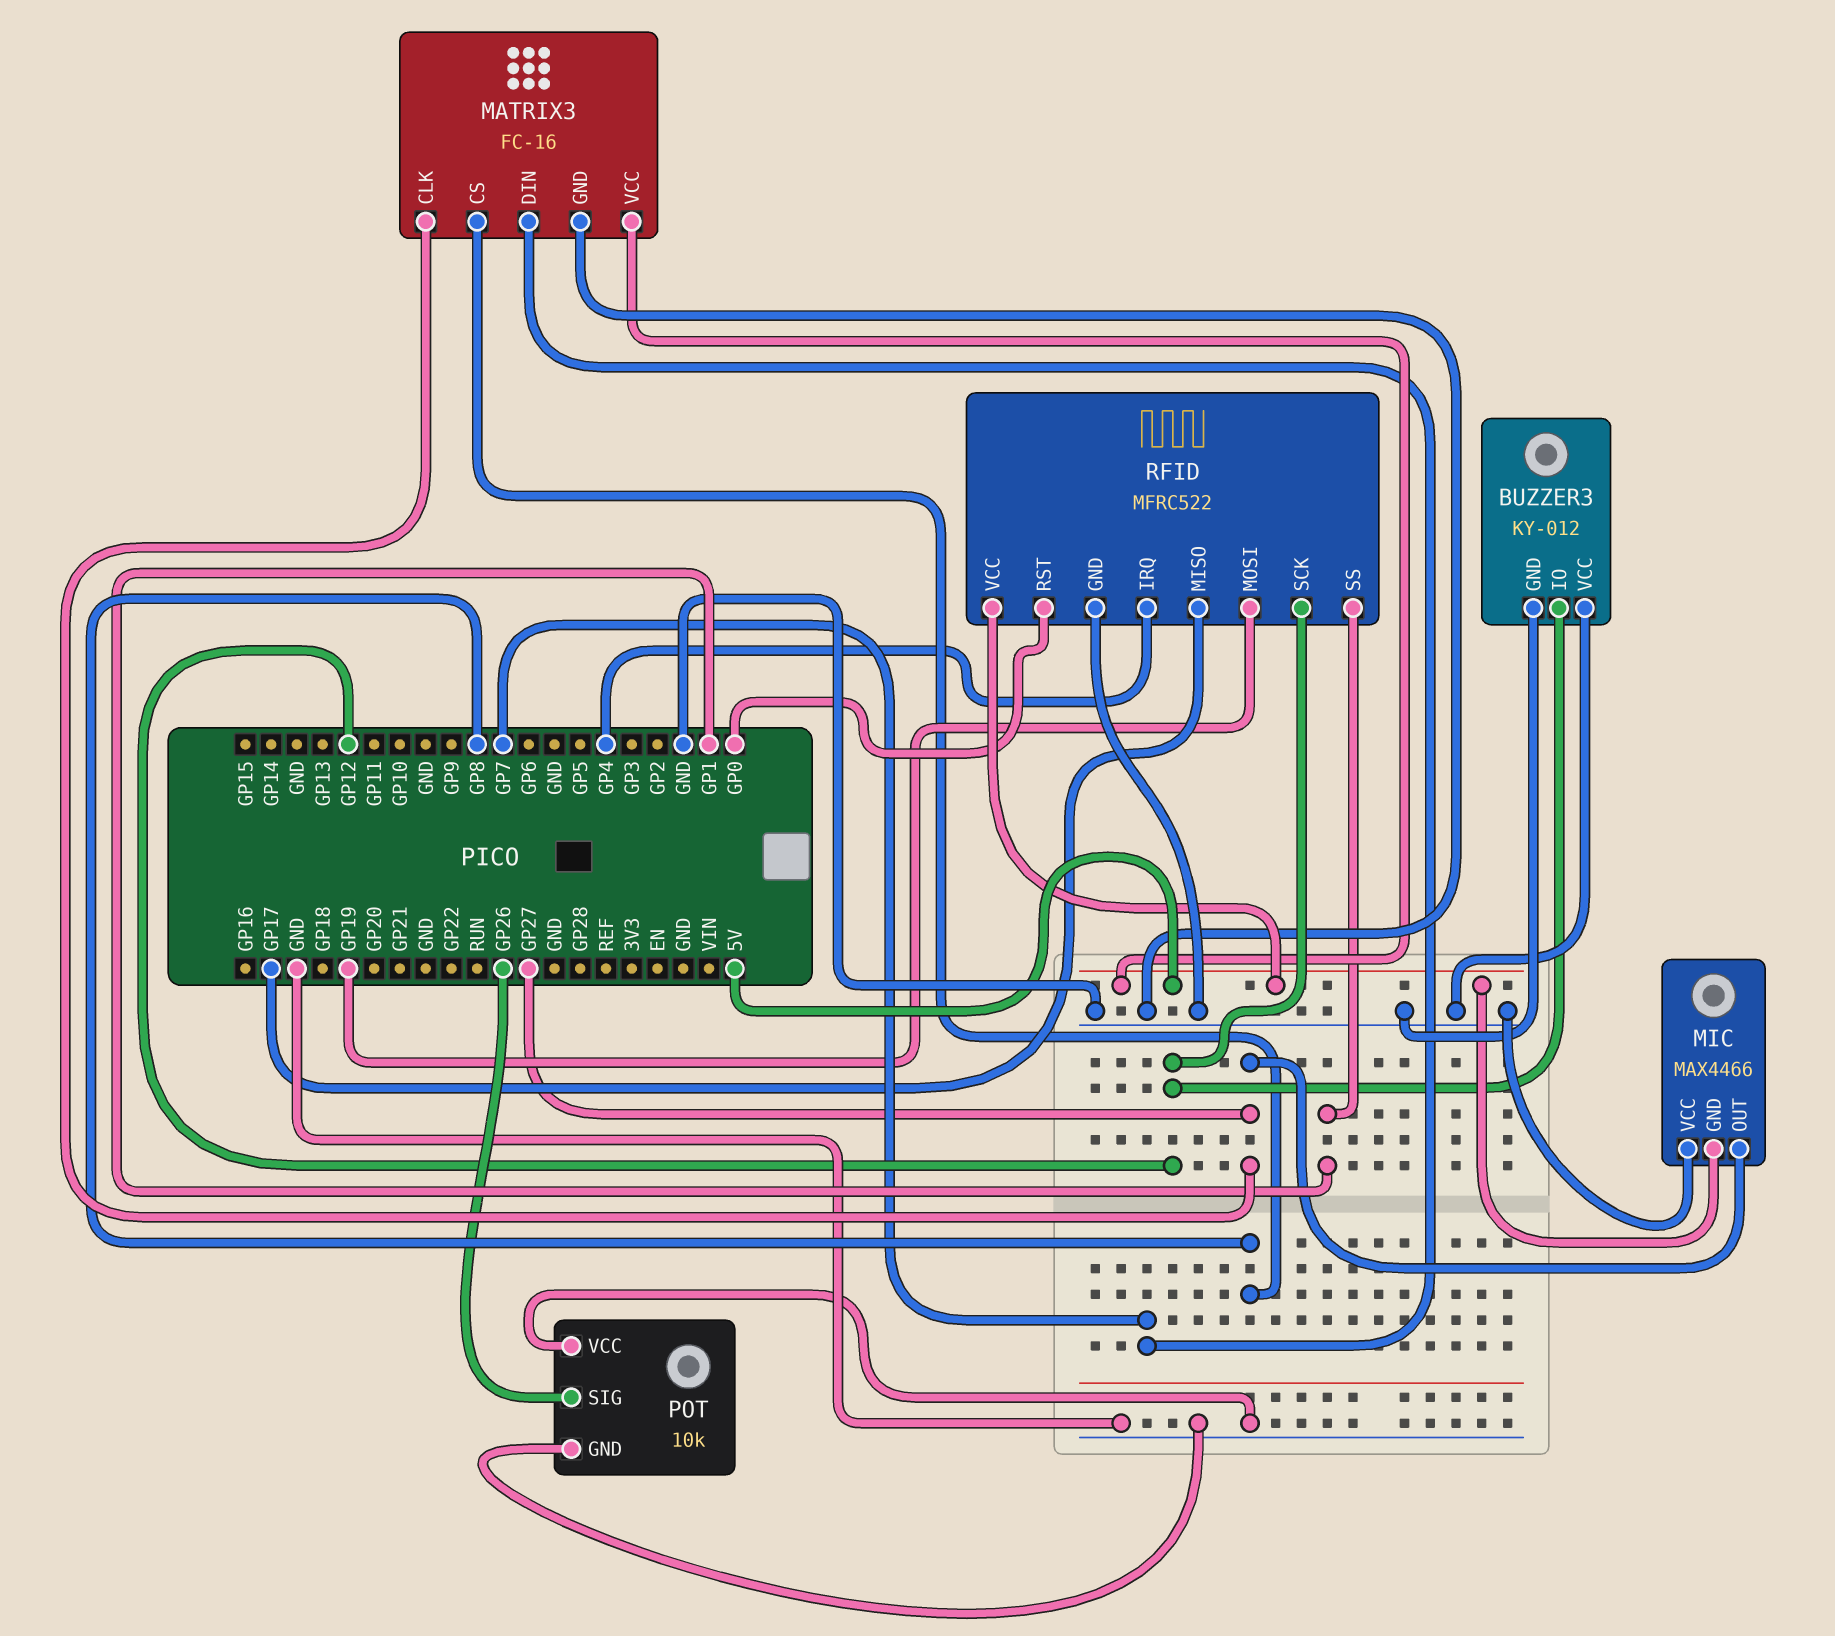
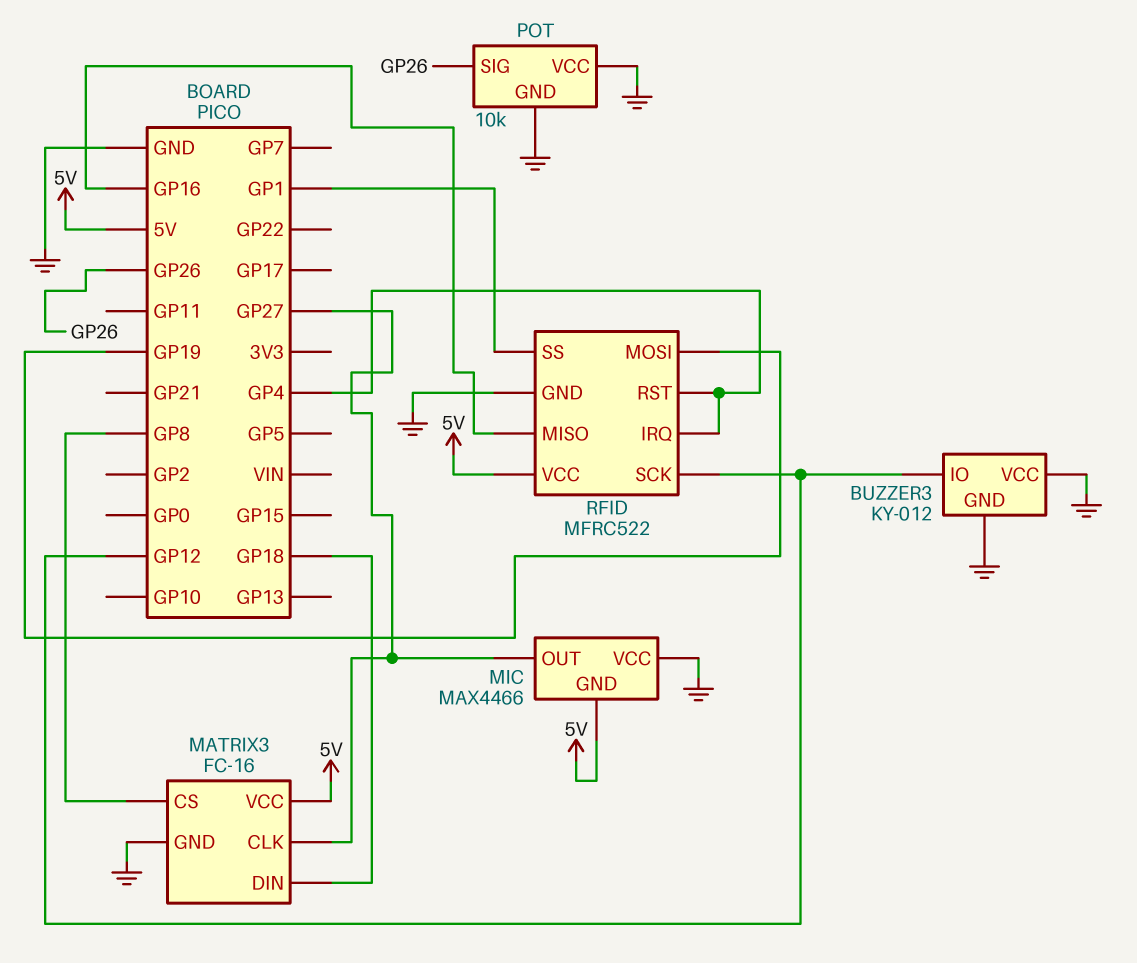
MATRIX3 pin DIN: GP7 -> GP18
RFID pin MISO: GP17 -> GP16
RFID pin RST: GP0 -> GP4

